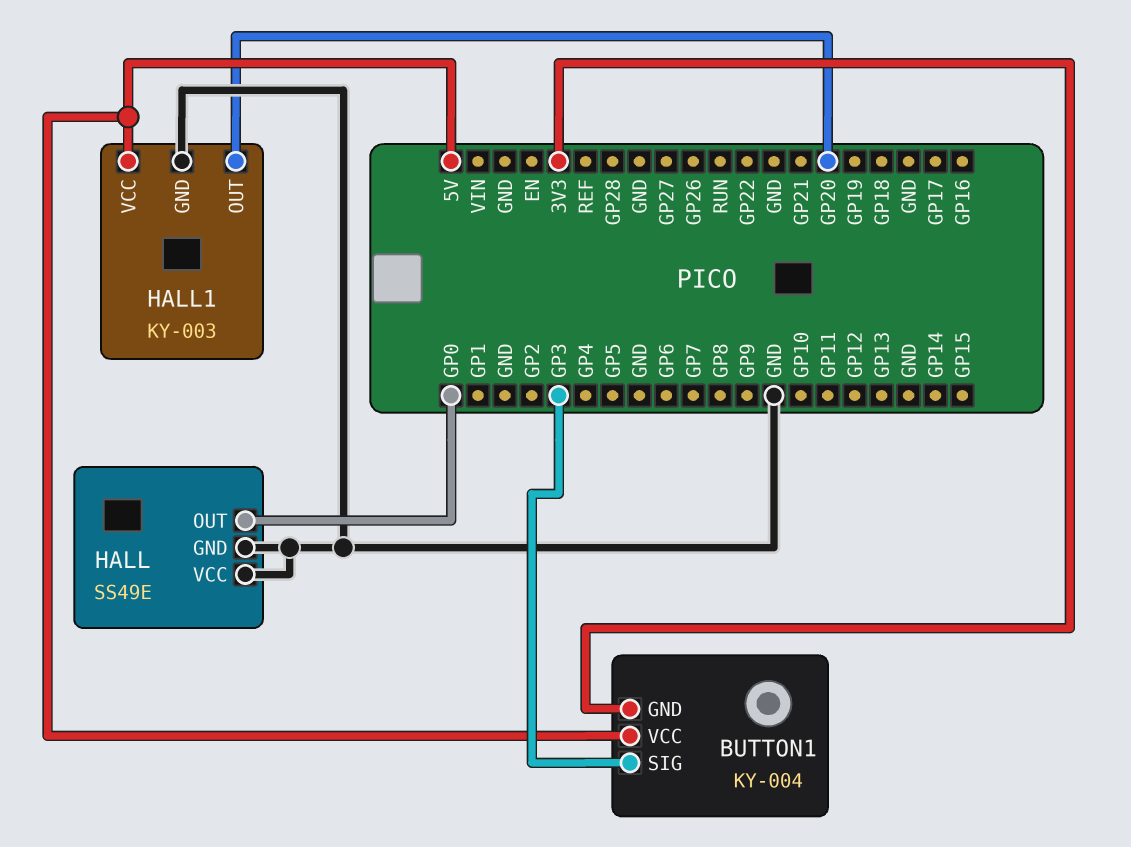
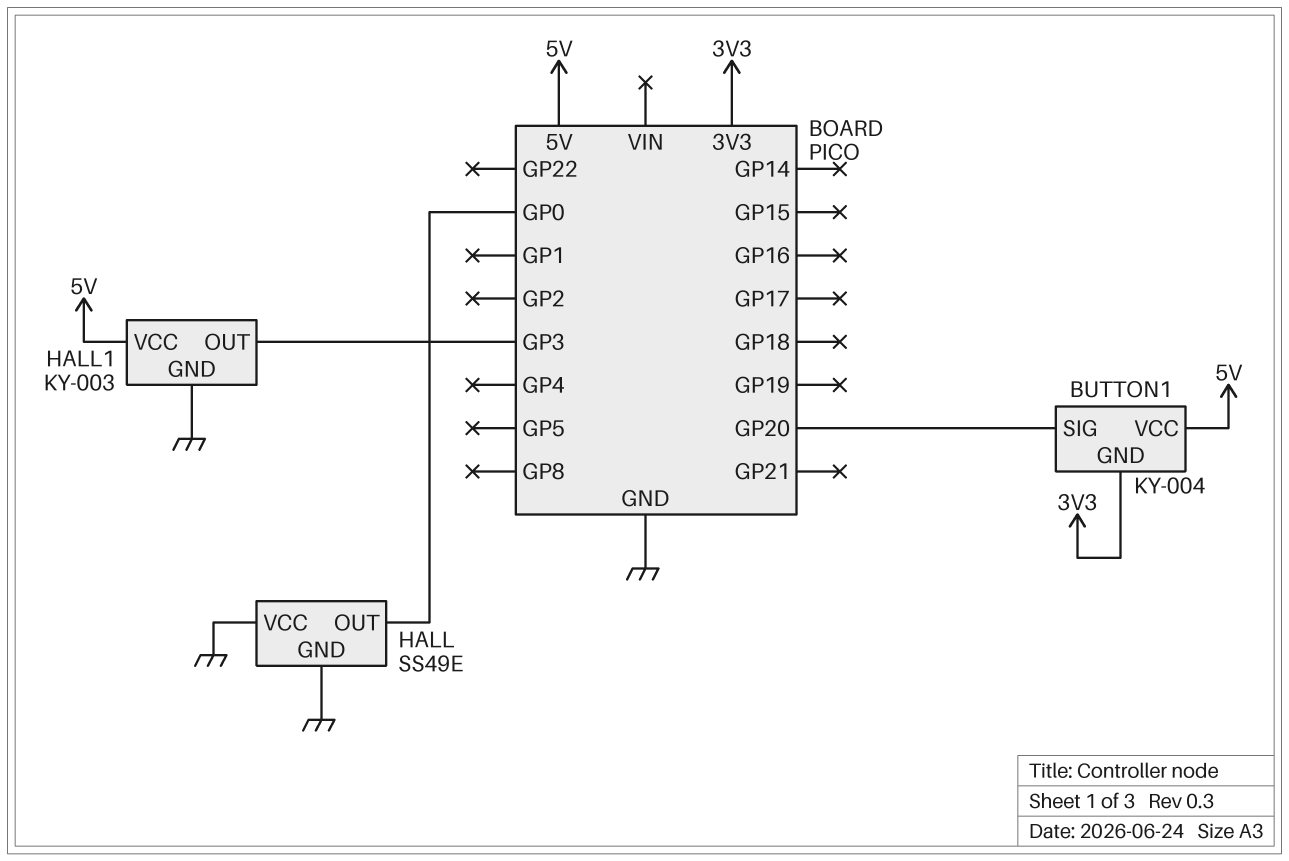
BUTTON1 pin SIG: GP3 -> GP20
HALL1 pin OUT: GP20 -> GP3

